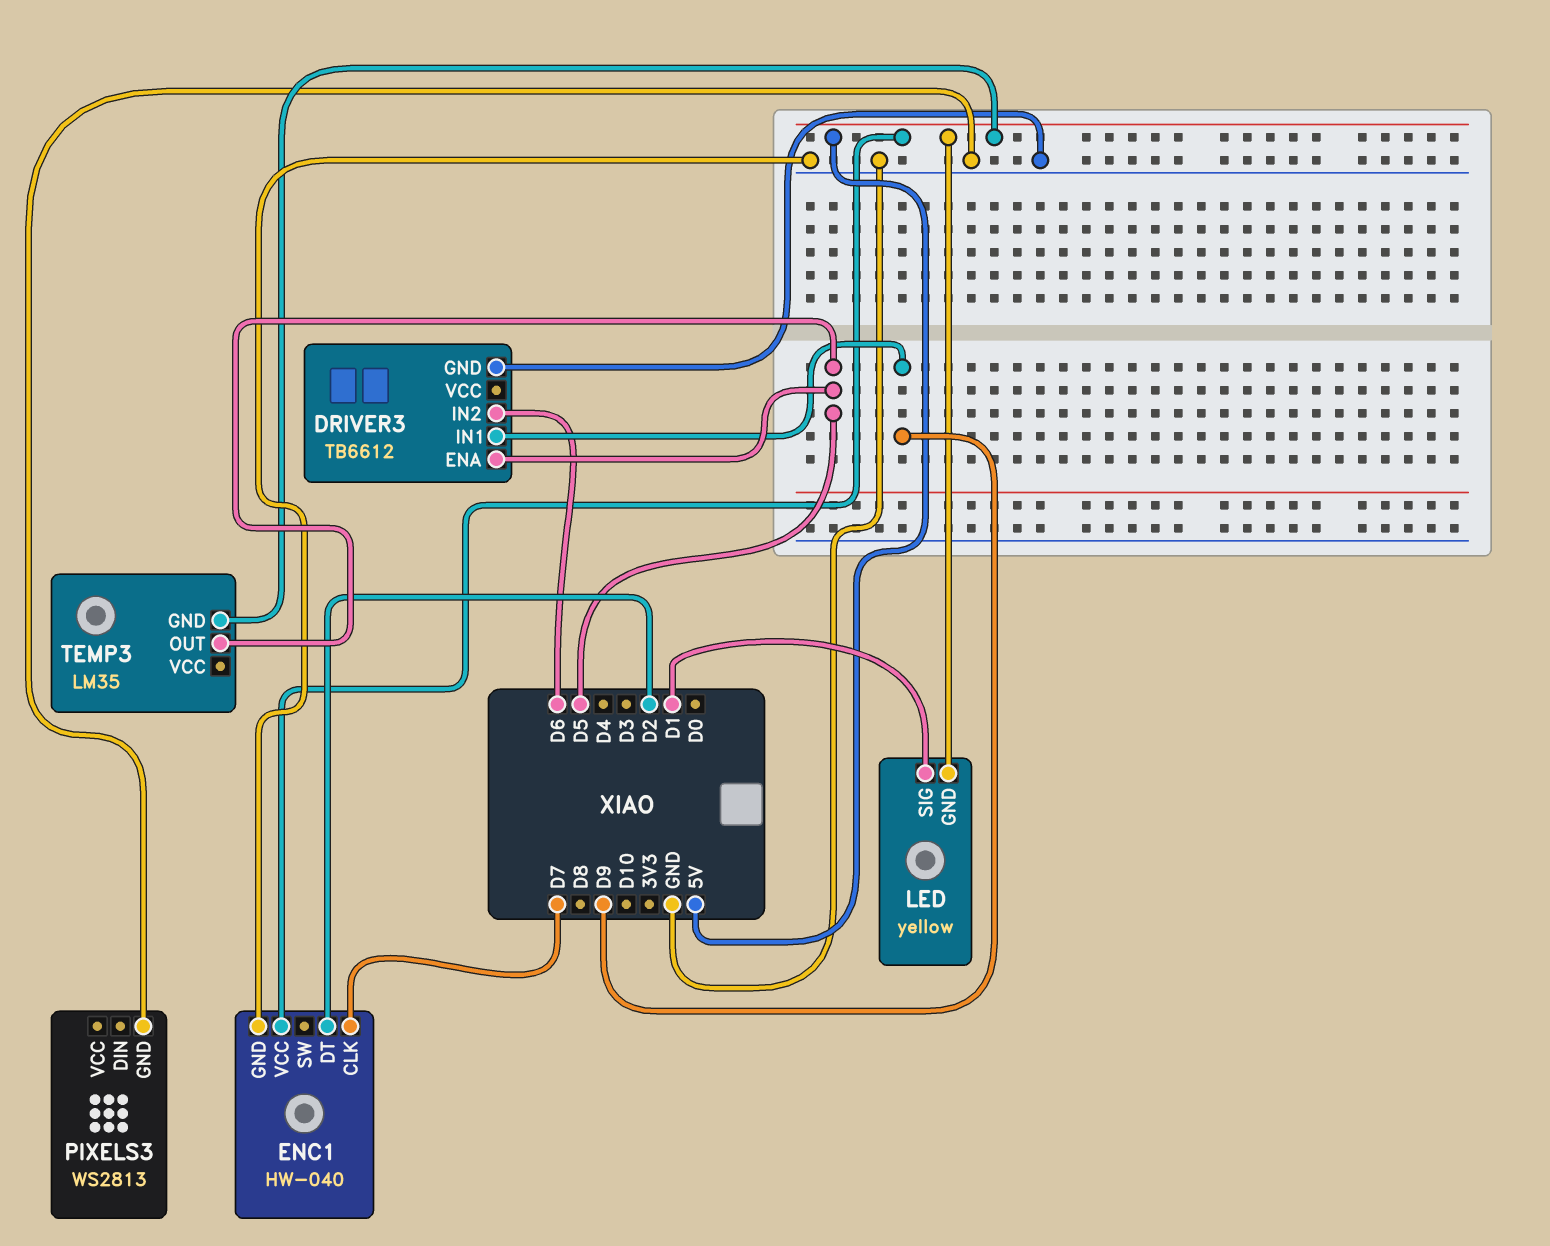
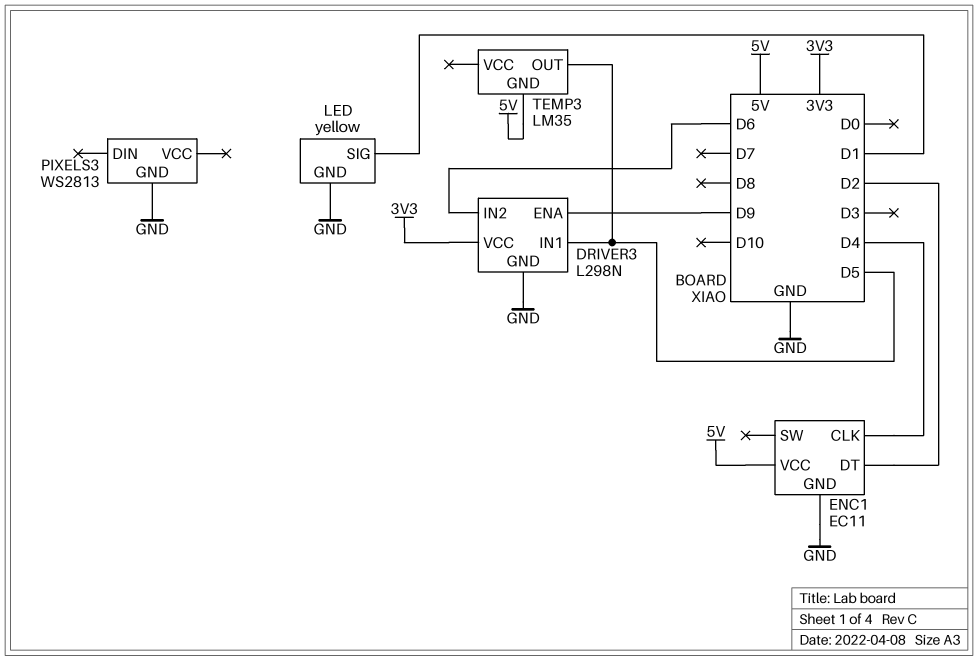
DRIVER3: TB6612 -> L298N
DRIVER3 pin ENA: D5 -> D9
DRIVER3 pin IN1: D9 -> D5
DRIVER3 pin VCC: none -> 3V3
ENC1: HW-040 -> EC11
ENC1 pin CLK: D7 -> D4
LED pin GND: 5V -> GND

